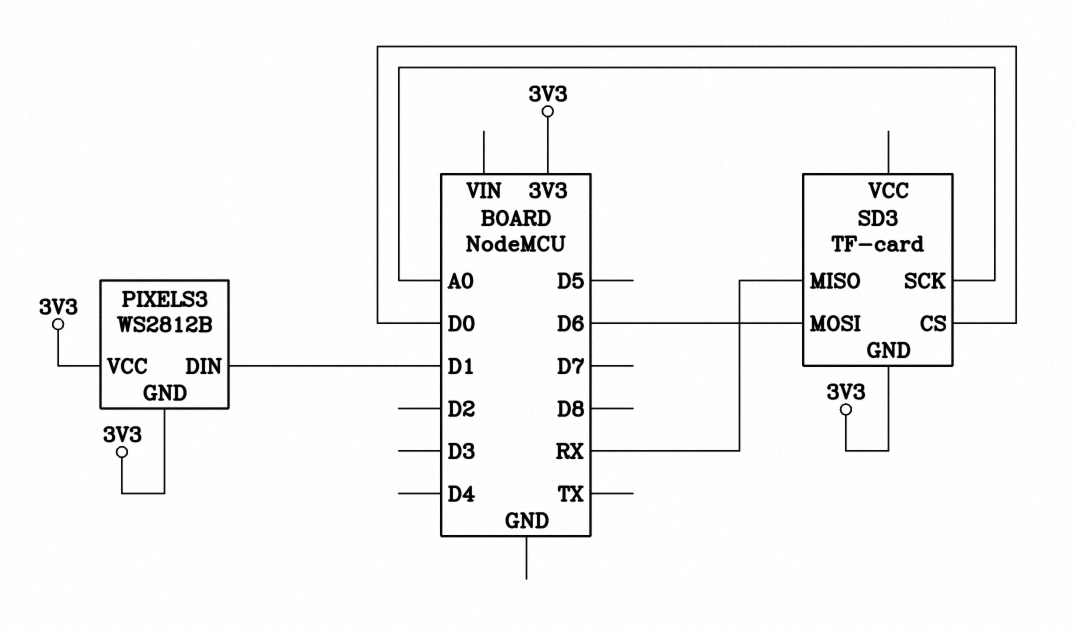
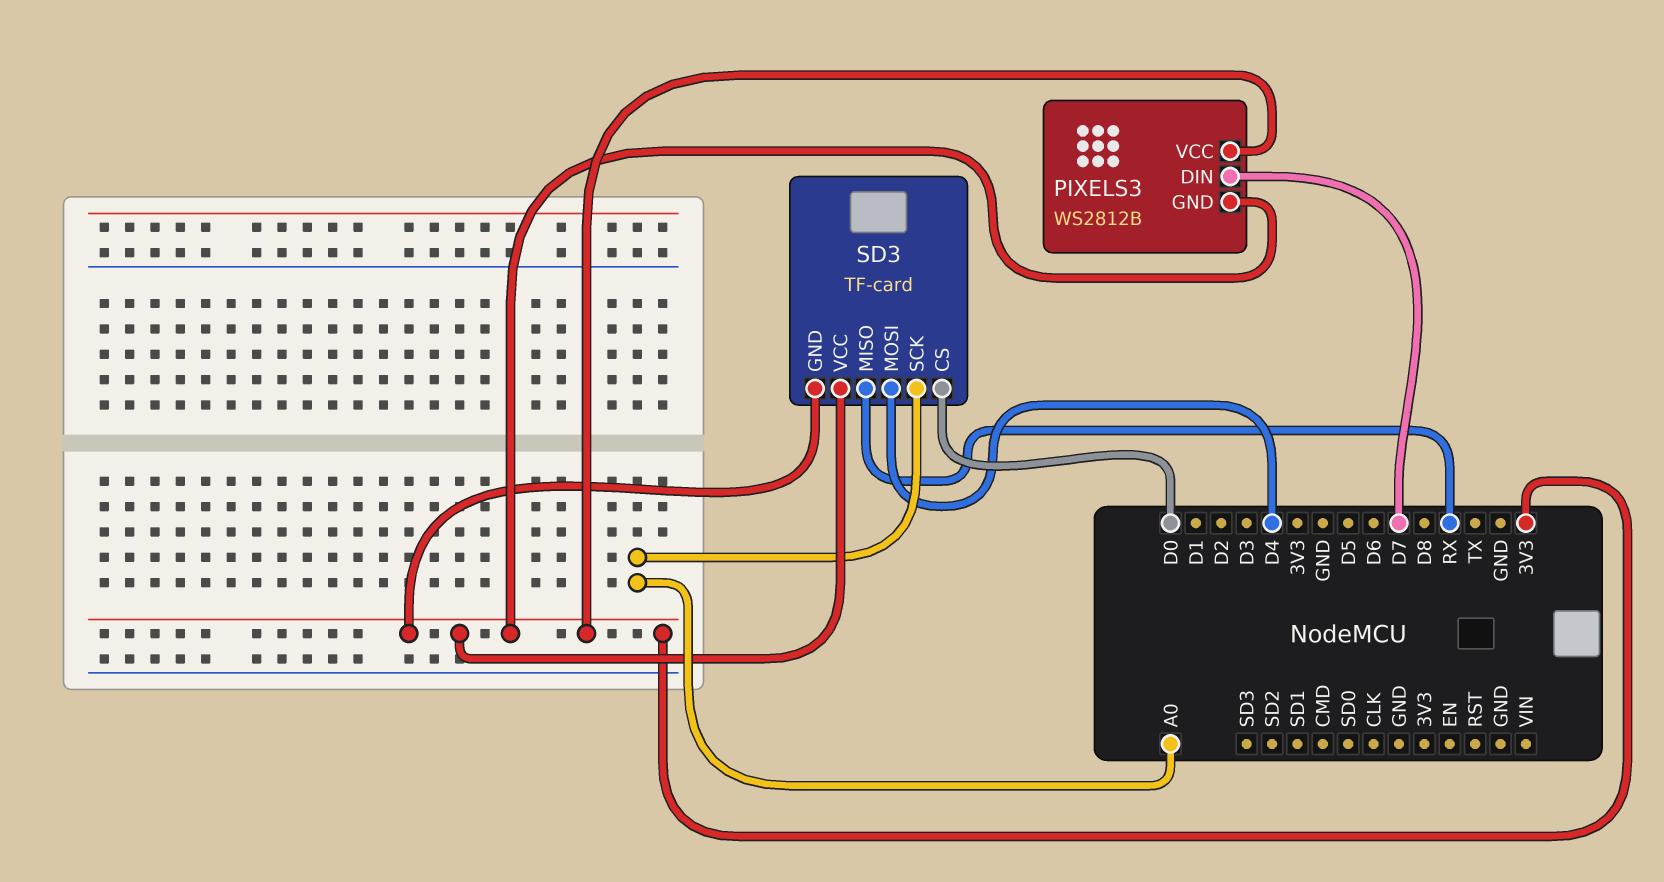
PIXELS3 pin DIN: D1 -> D7
SD3 pin MOSI: D6 -> D4
SD3 pin VCC: none -> 3V3

